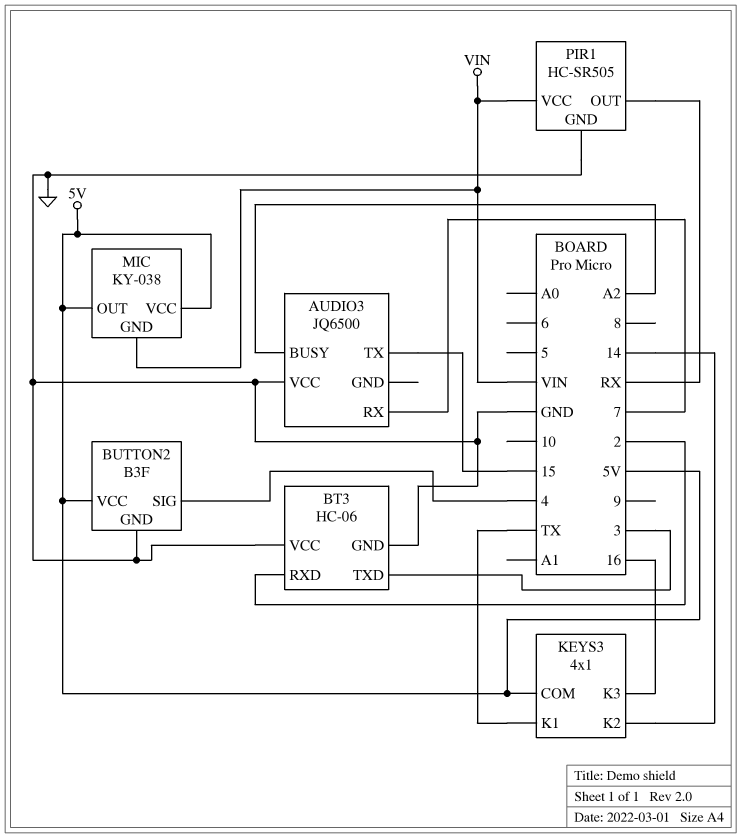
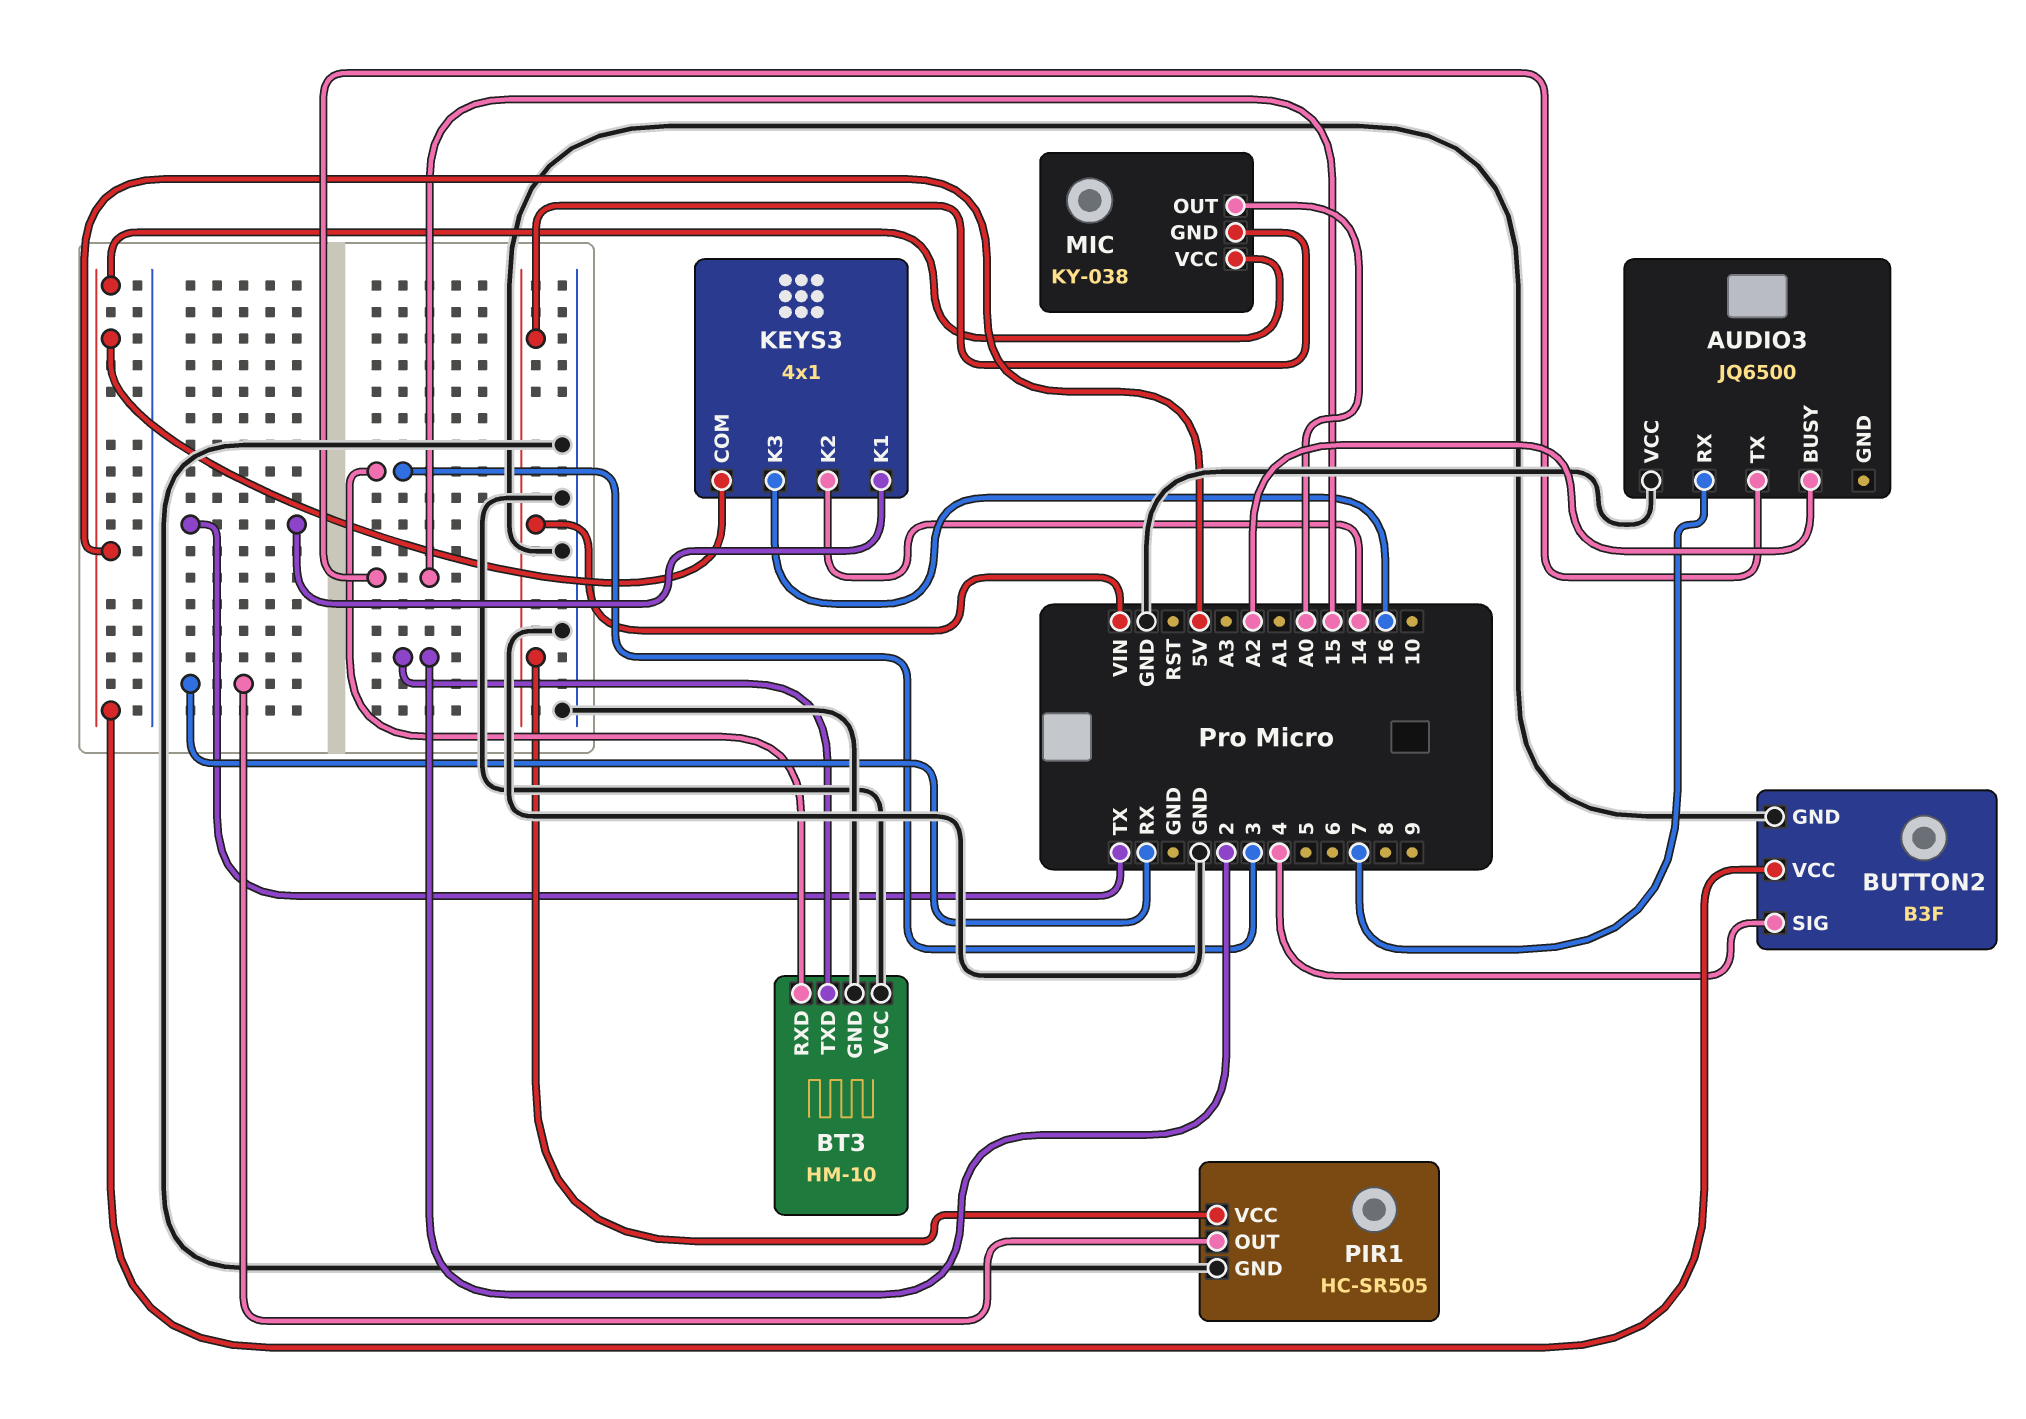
BT3: HC-06 -> HM-10
BT3 pin RXD: 2 -> 3
BT3 pin TXD: 3 -> 2
MIC pin OUT: 5V -> A0

